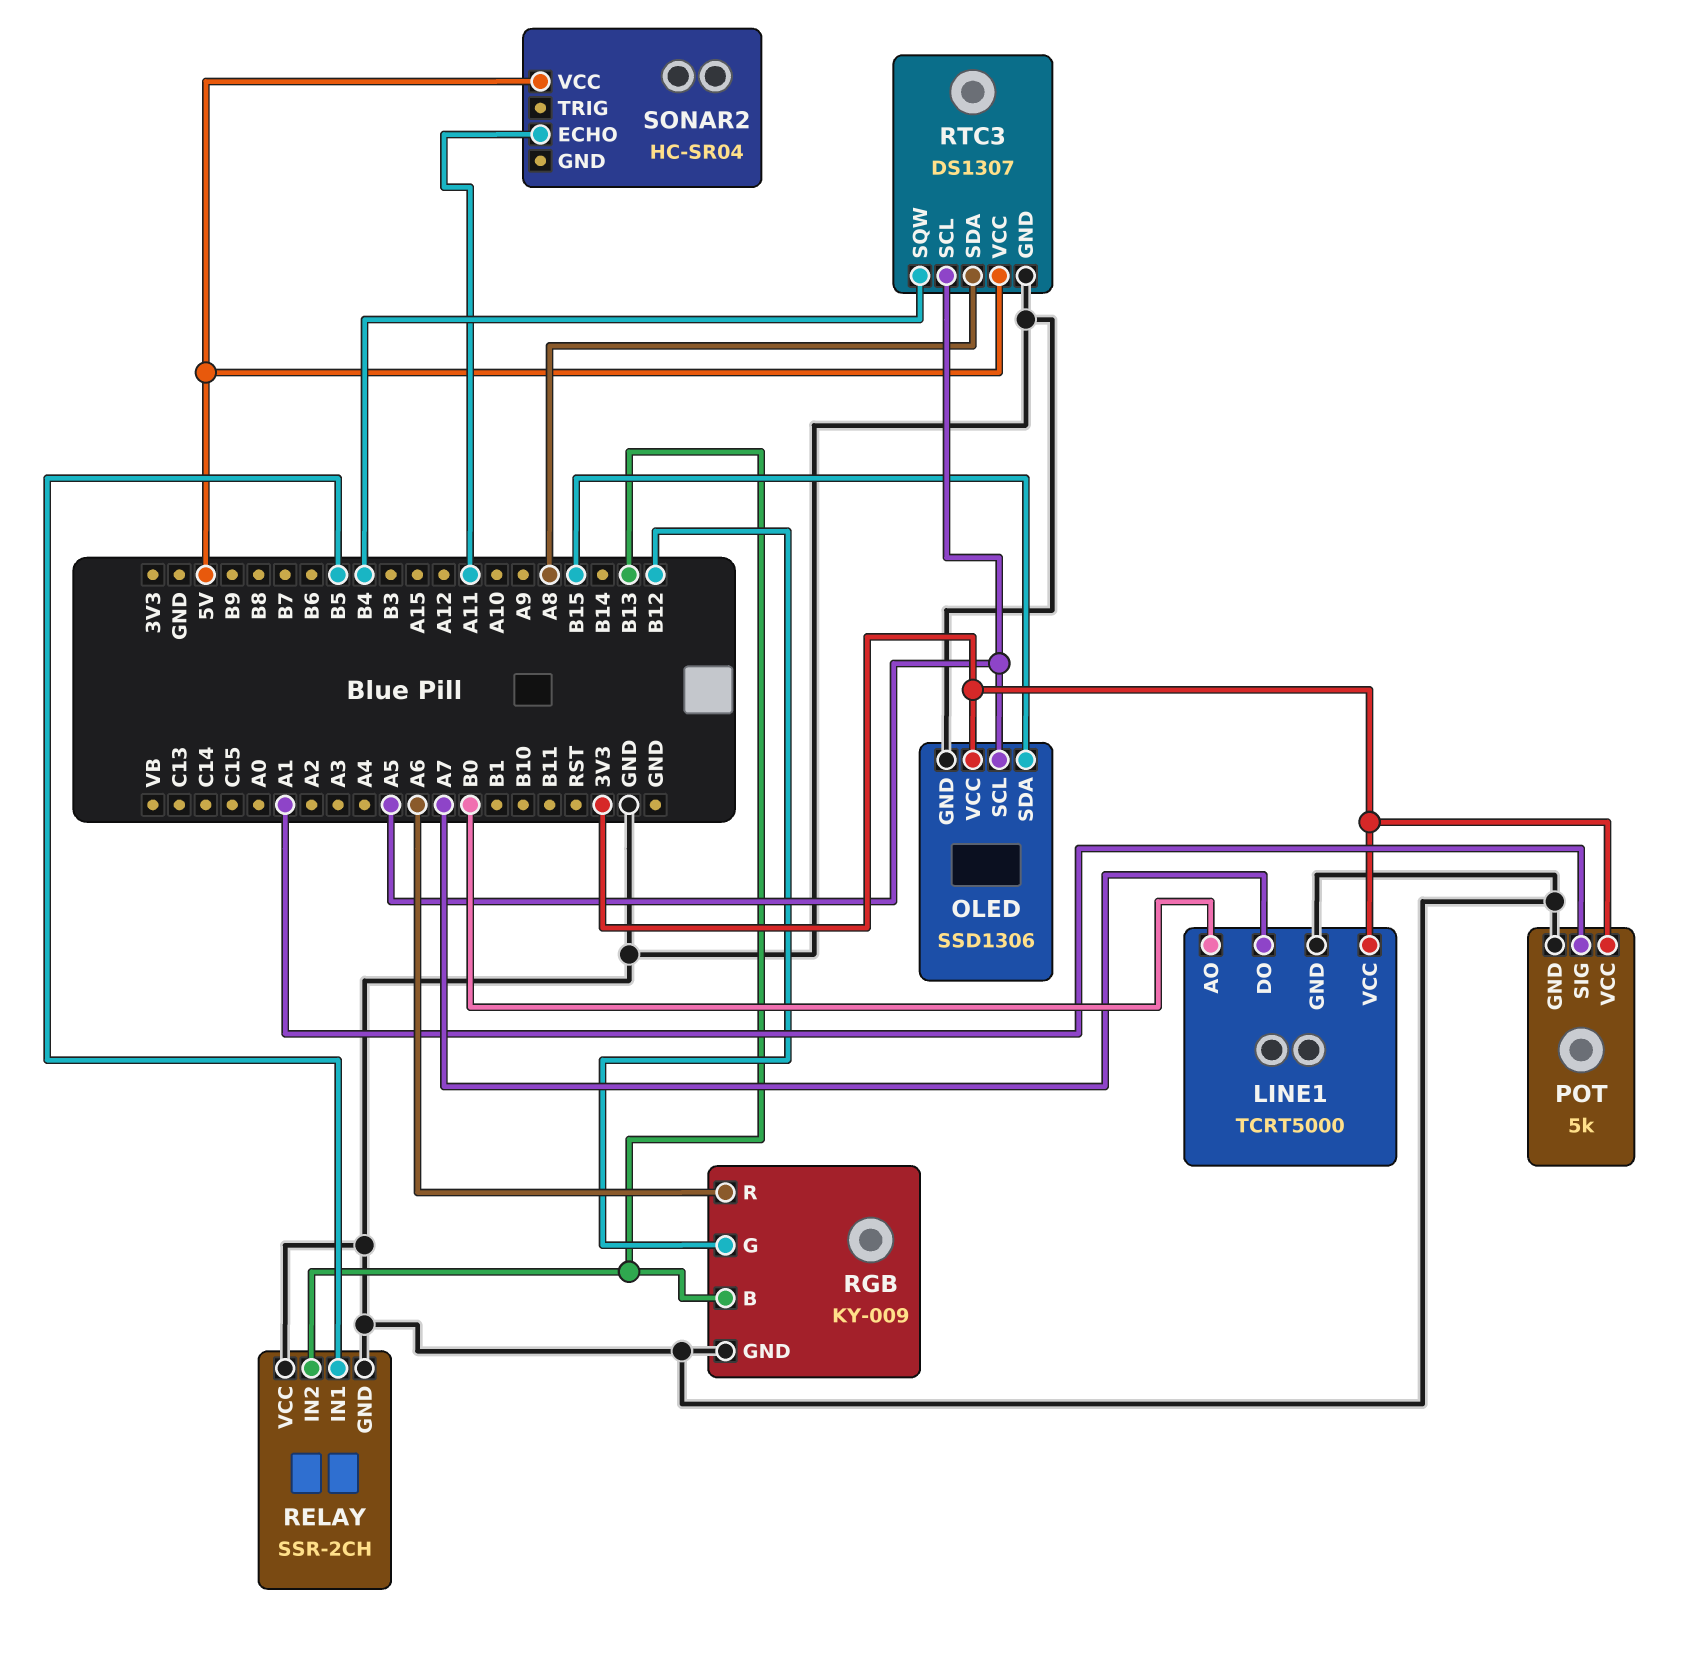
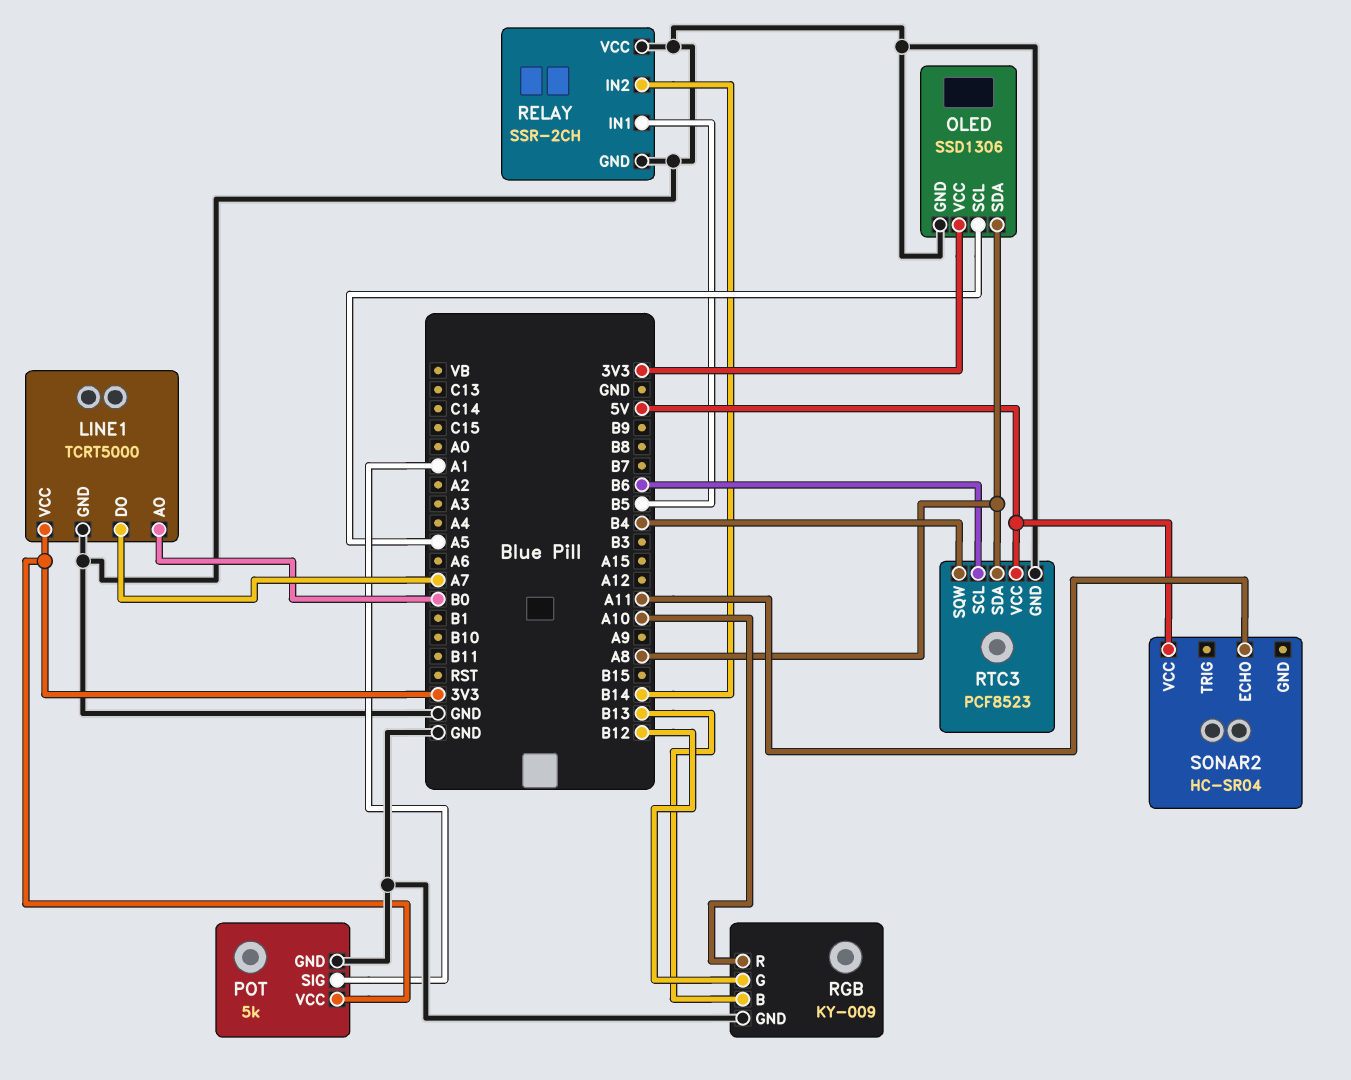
OLED pin SDA: B15 -> A8
RELAY pin IN2: B13 -> B14
RGB pin R: A6 -> A10
RTC3: DS1307 -> PCF8523
RTC3 pin SCL: A5 -> B6

